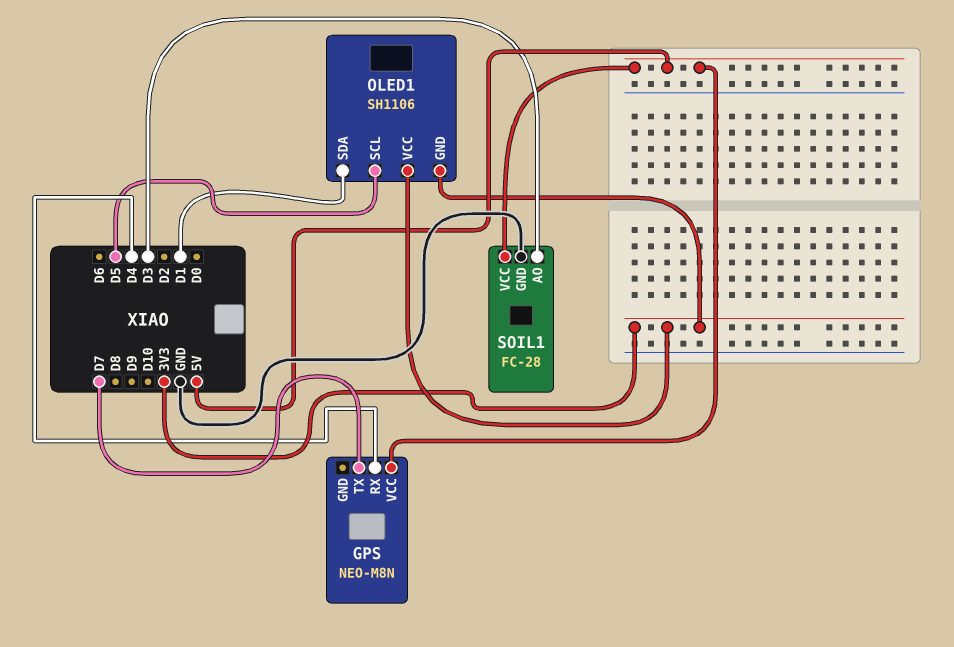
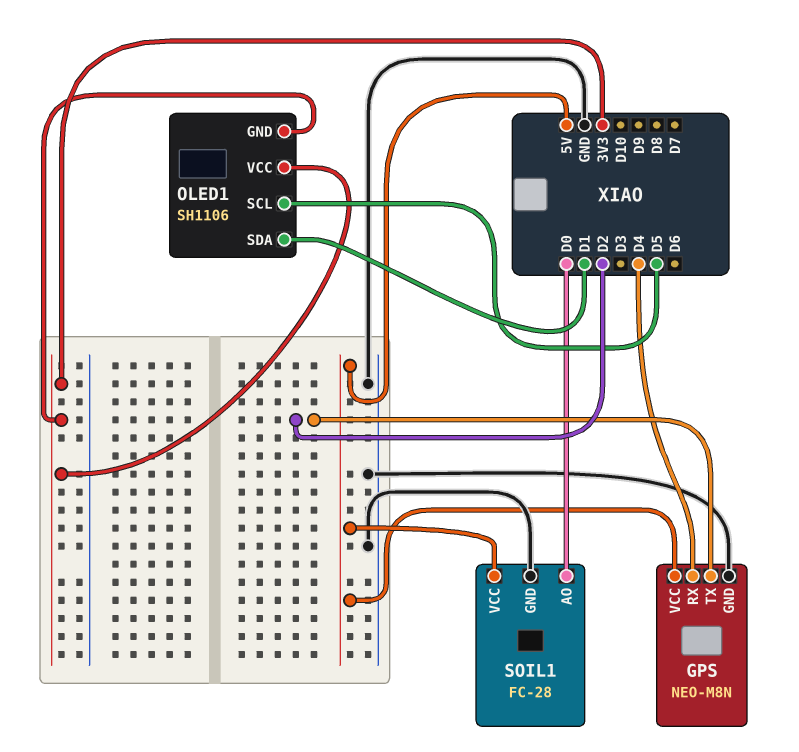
GPS pin GND: none -> GND
GPS pin TX: D7 -> D2
SOIL1 pin AO: D3 -> D0

